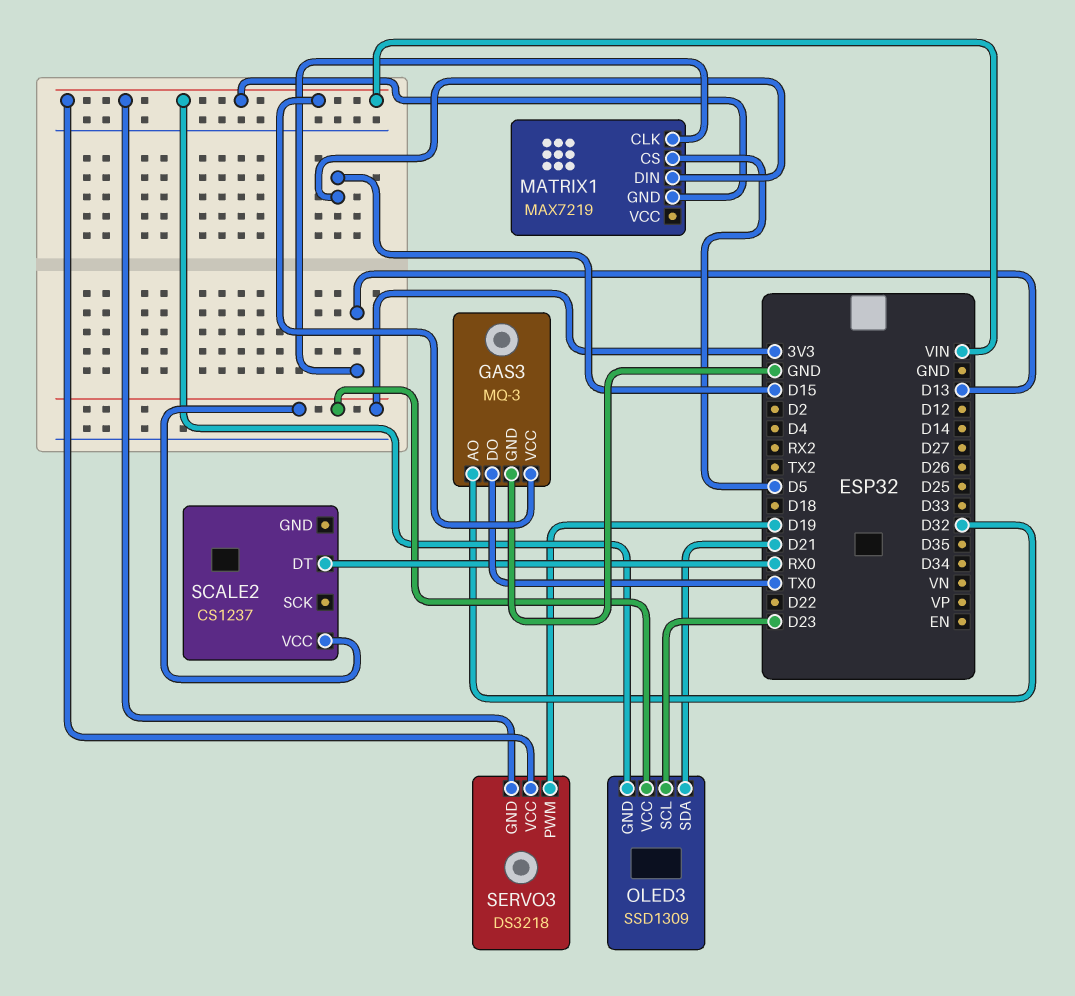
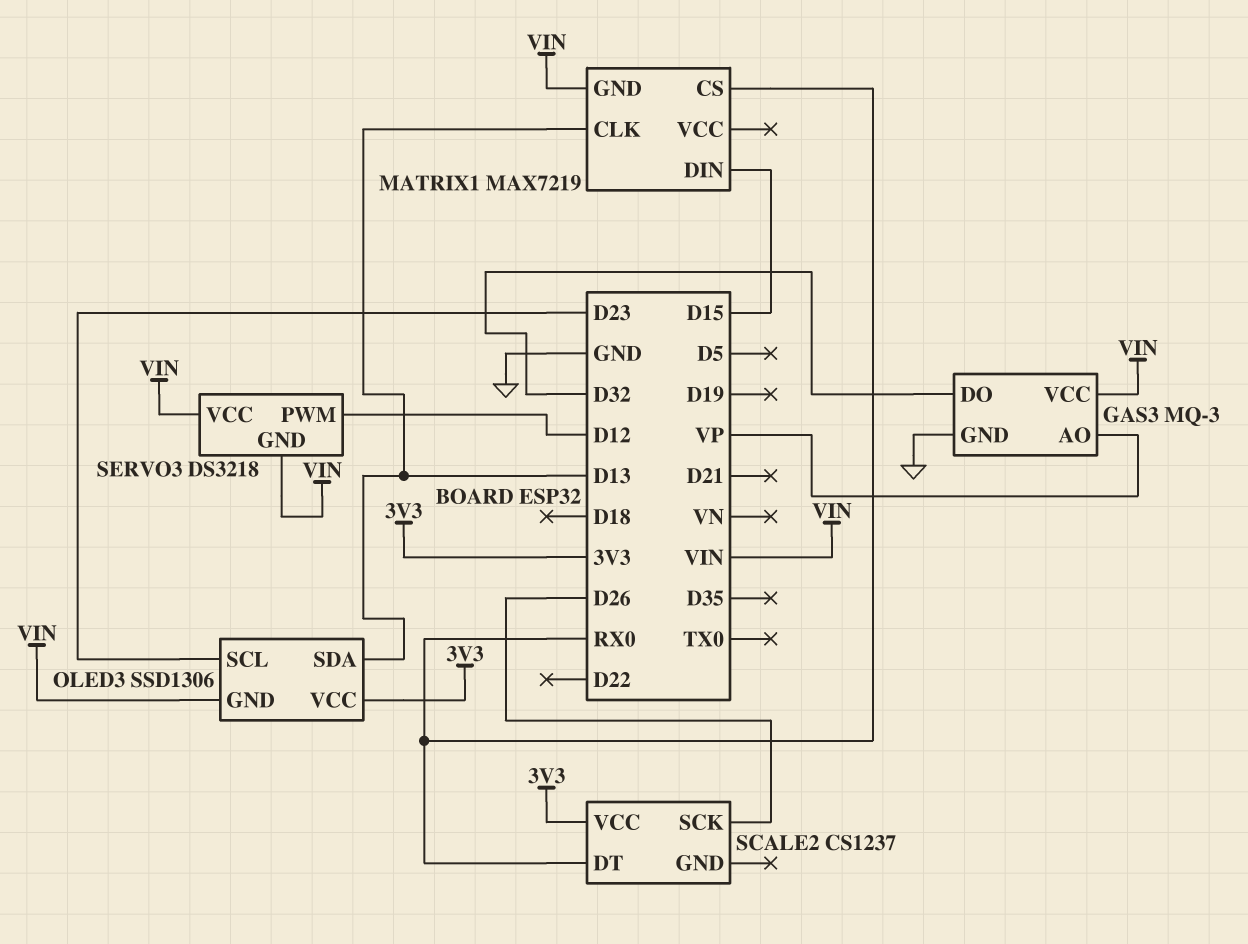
GAS3 pin AO: D32 -> VP
GAS3 pin DO: TX0 -> D32
MATRIX1 pin CS: D5 -> RX0
OLED3: SSD1309 -> SSD1306
OLED3 pin SDA: D21 -> D13
SCALE2 pin SCK: none -> D26
SERVO3 pin PWM: D19 -> D12

